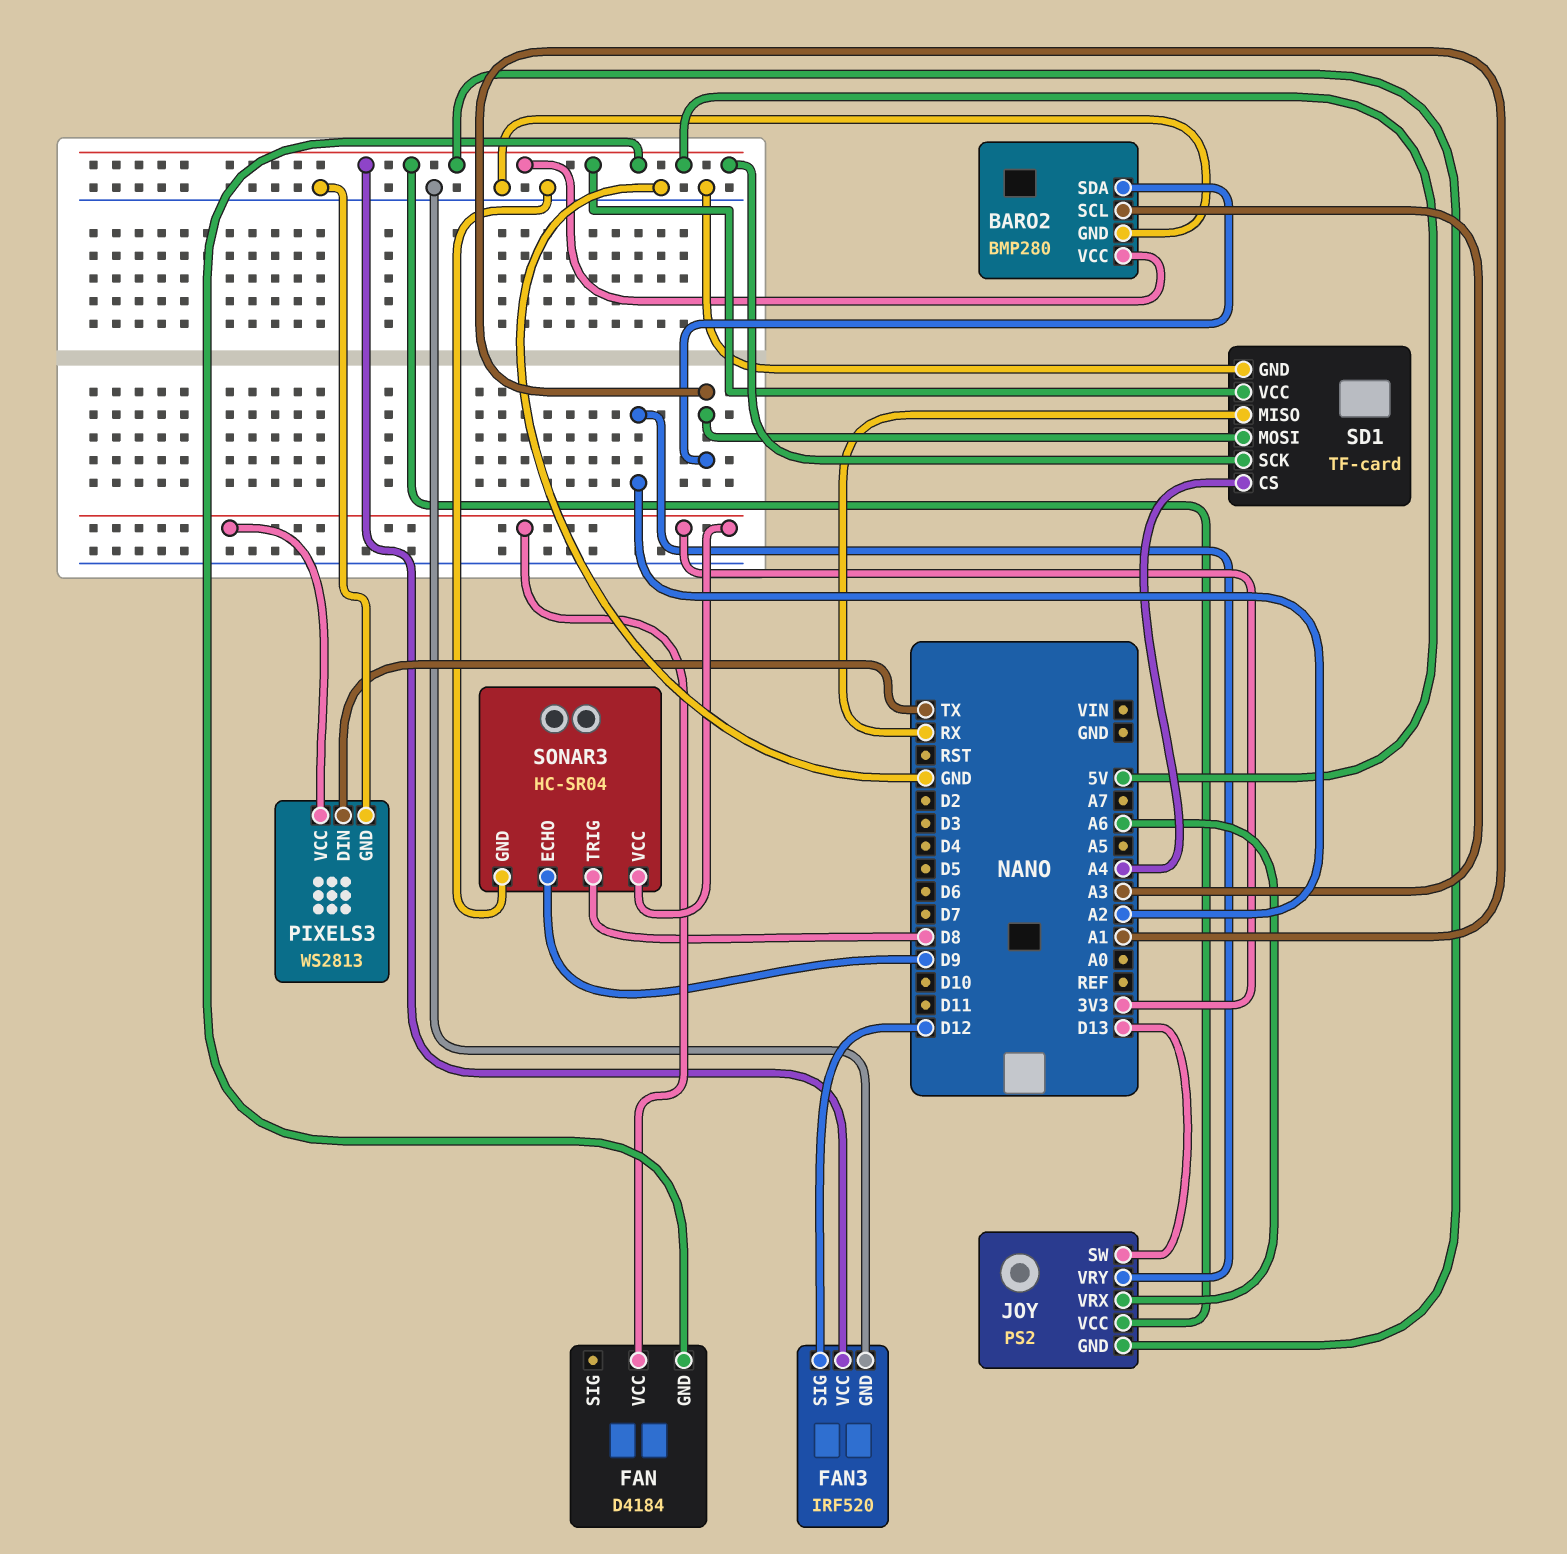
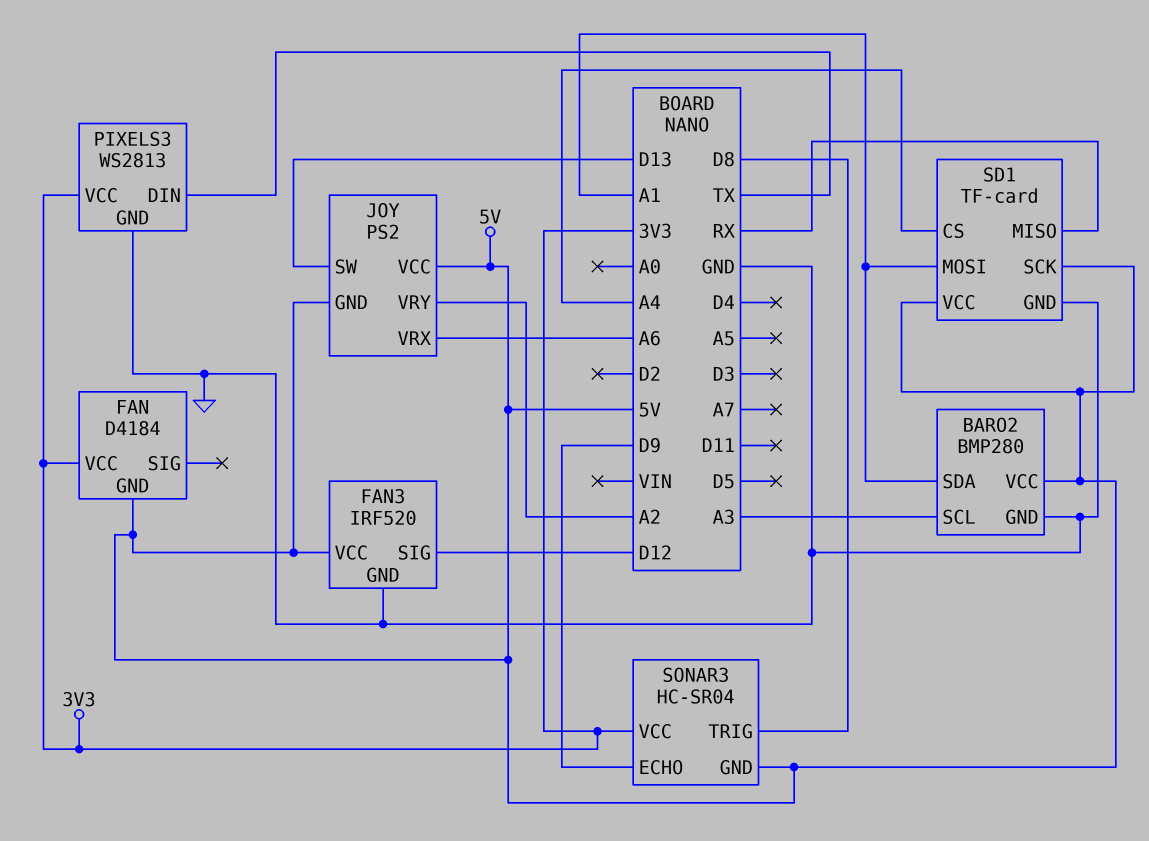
SONAR3 pin GND: GND -> 5V

